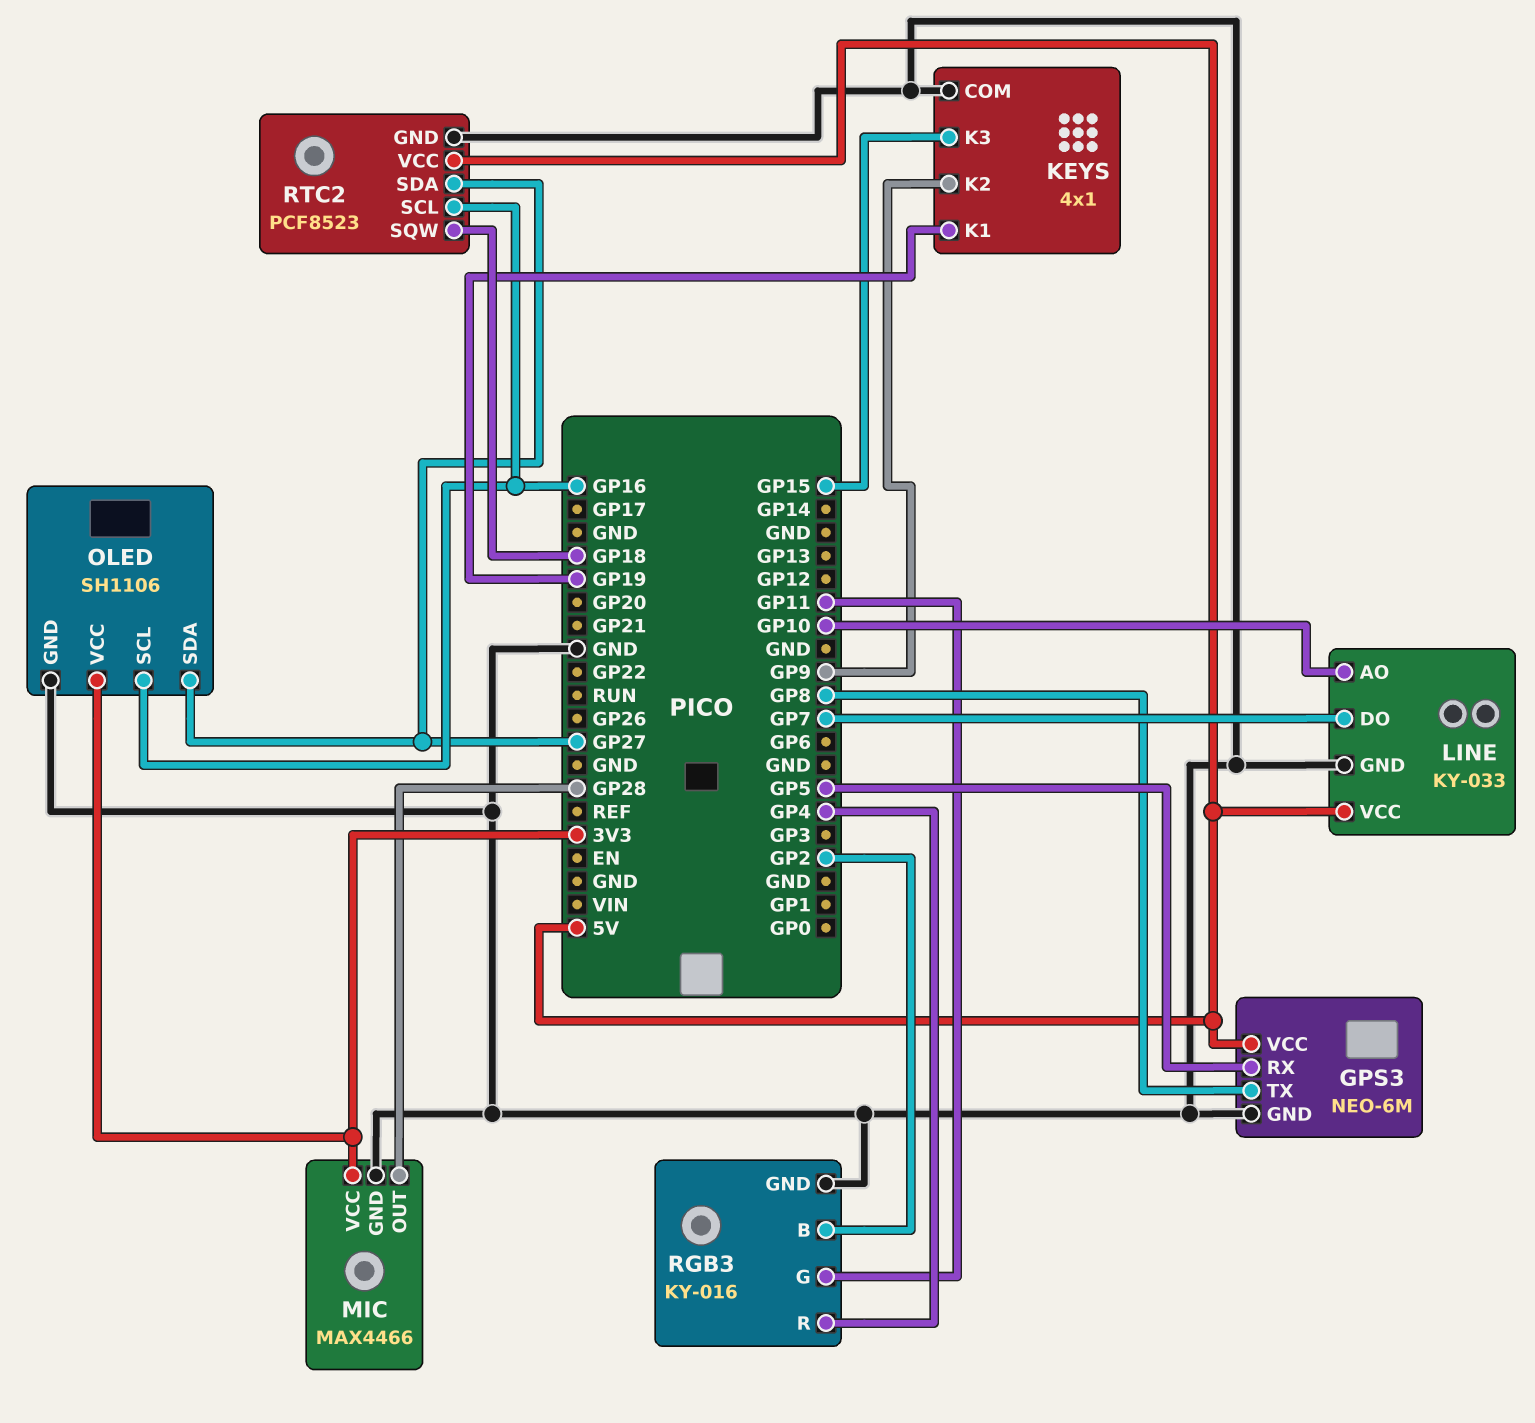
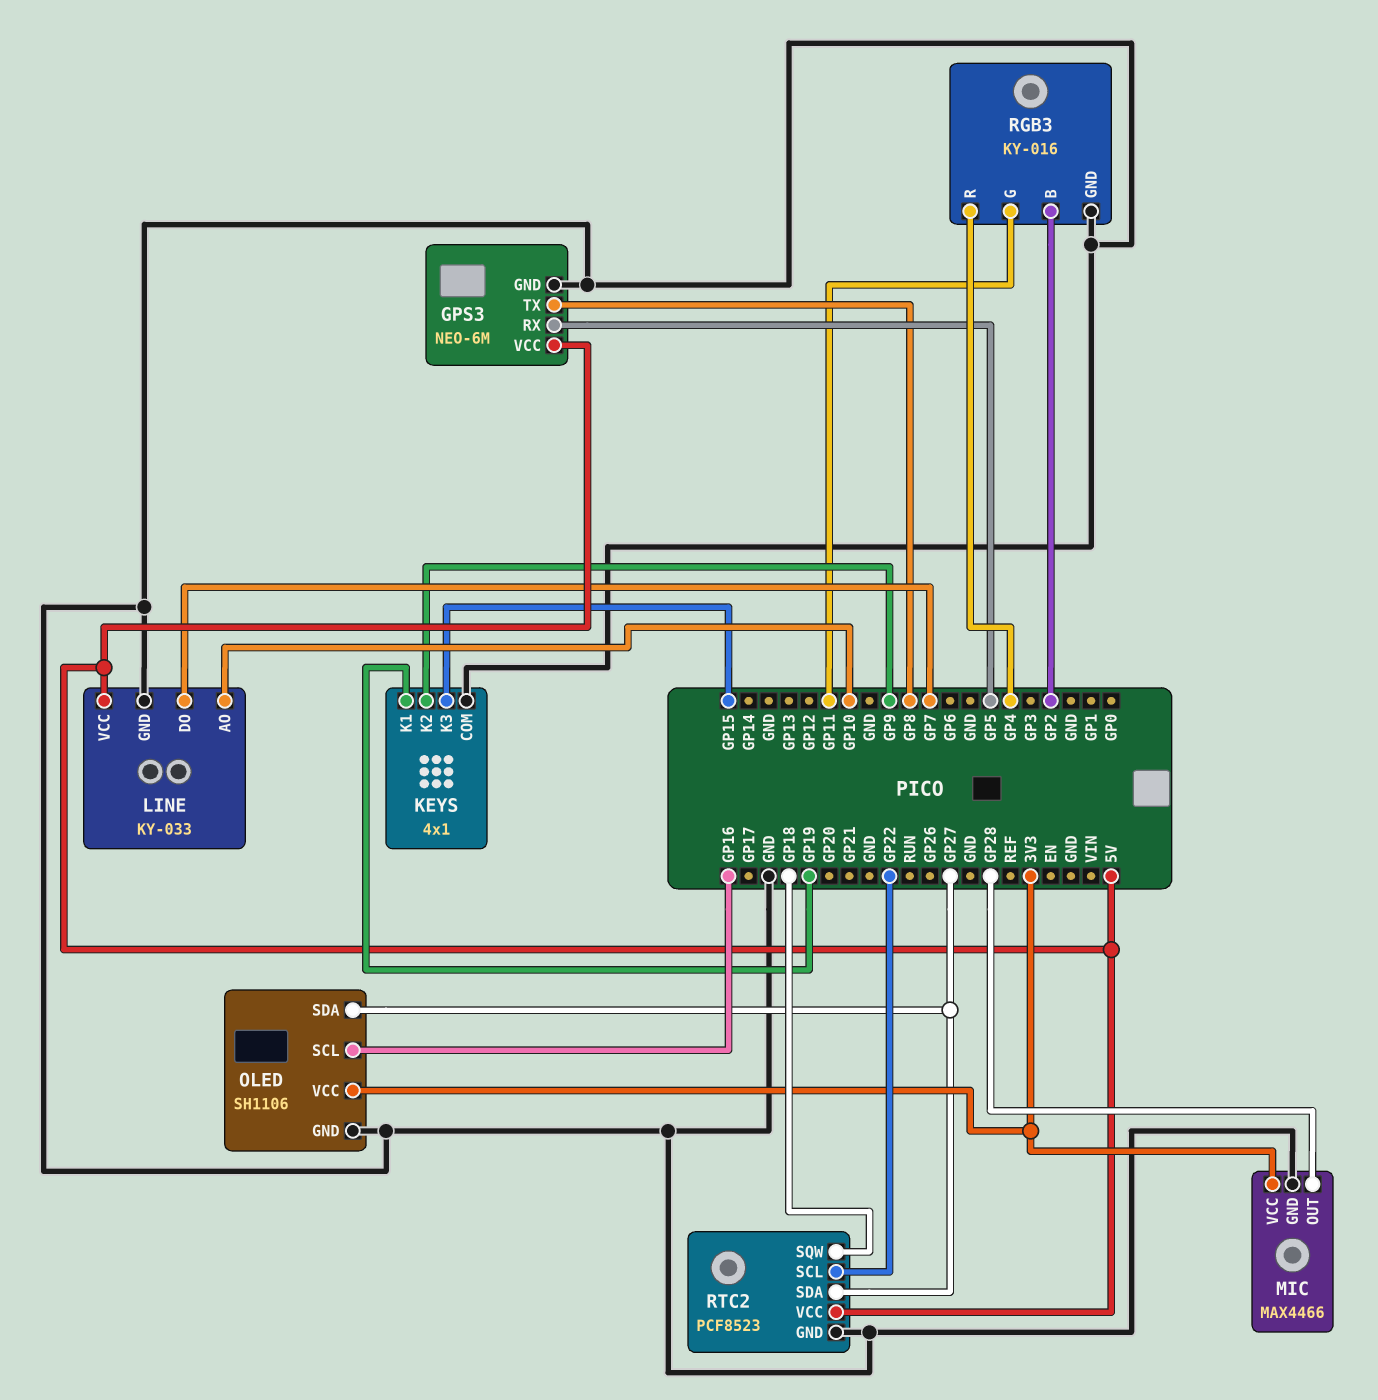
RTC2 pin SCL: GP16 -> GP22

